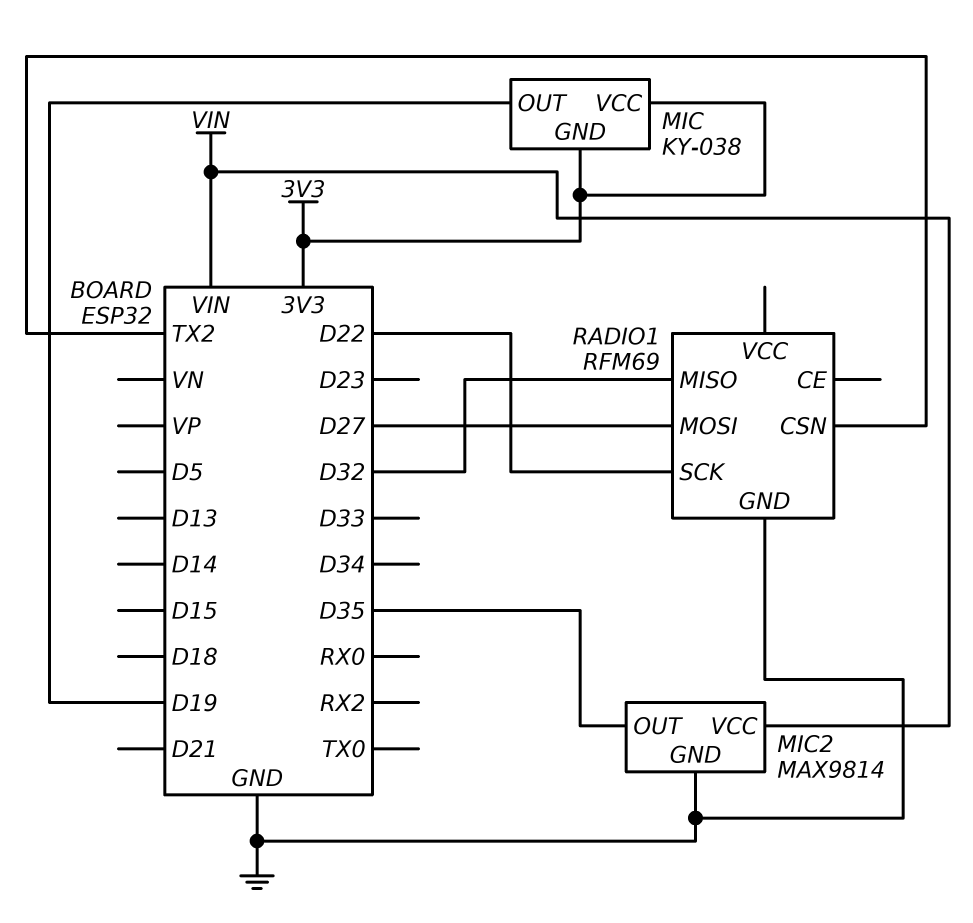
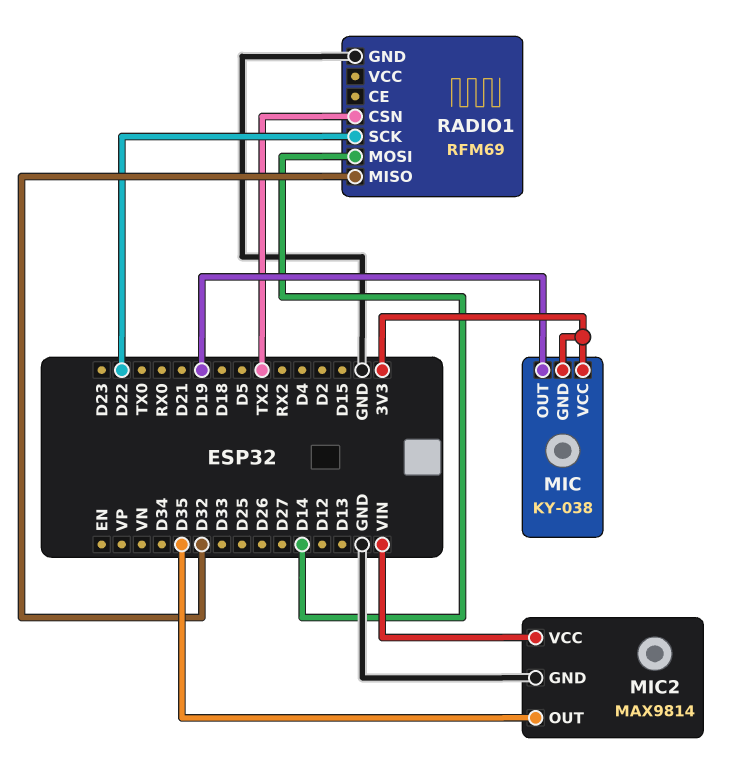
RADIO1 pin MOSI: D27 -> D14

